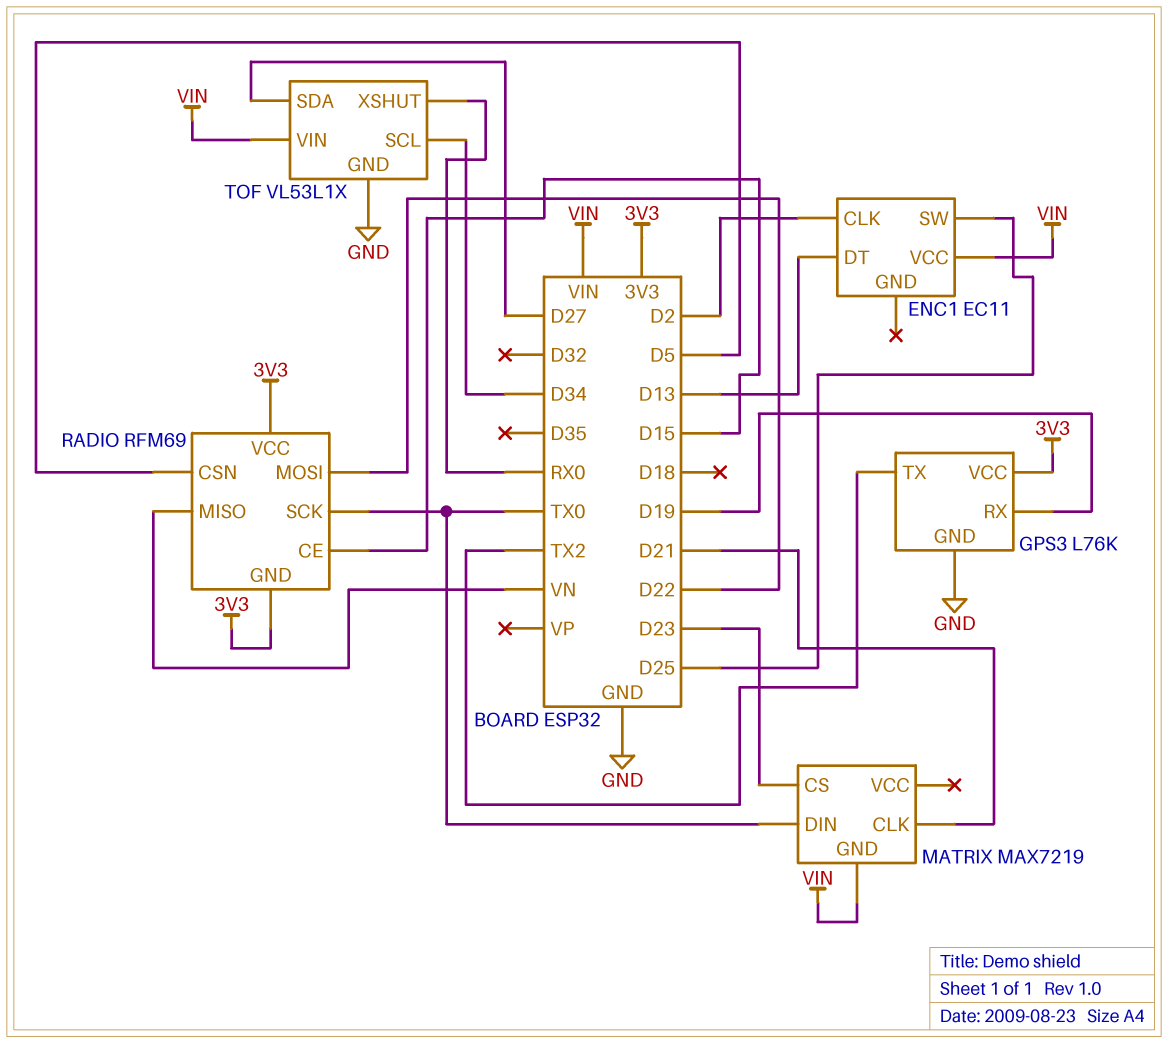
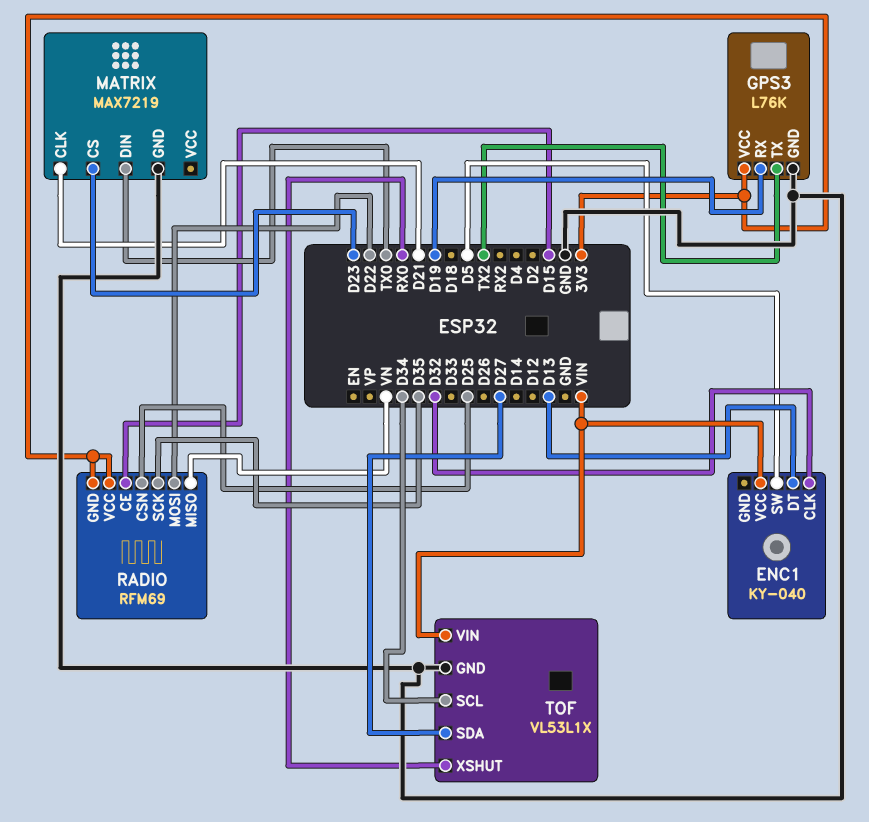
ENC1: EC11 -> KY-040
ENC1 pin CLK: D2 -> D32
ENC1 pin SW: D25 -> D5
MATRIX pin GND: VIN -> GND
RADIO pin CSN: D5 -> D25
RADIO pin SCK: TX0 -> D35

